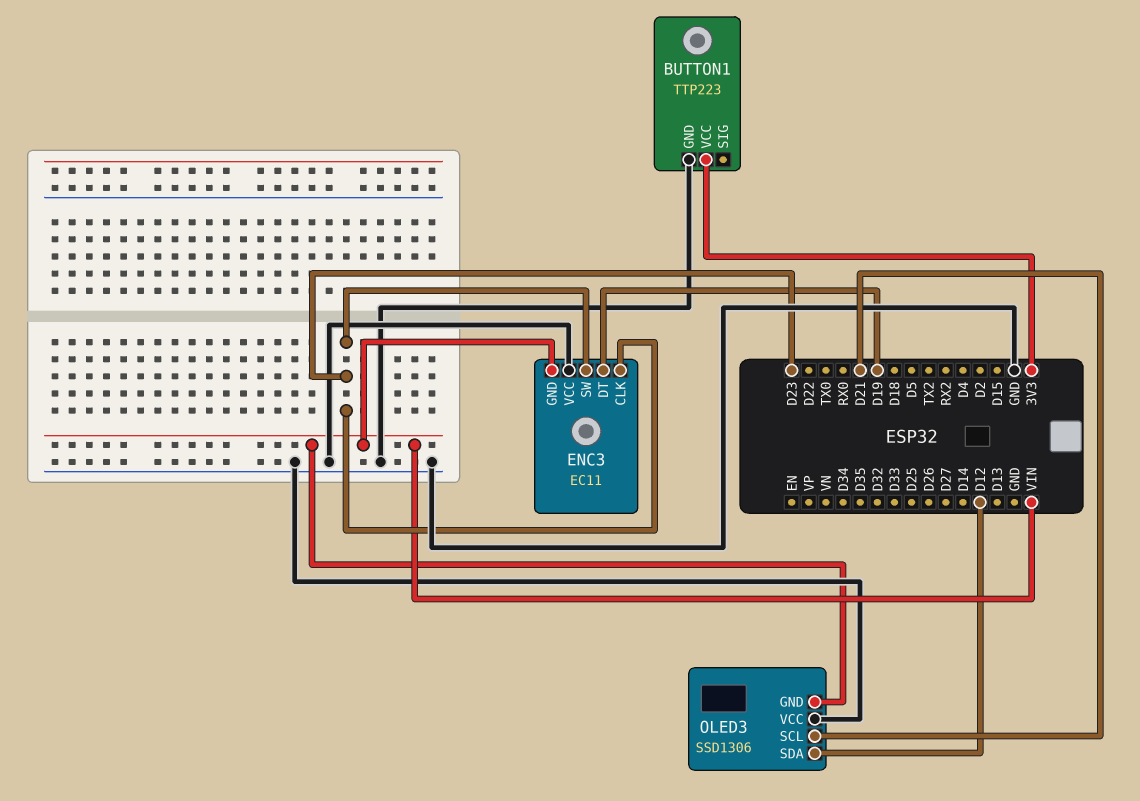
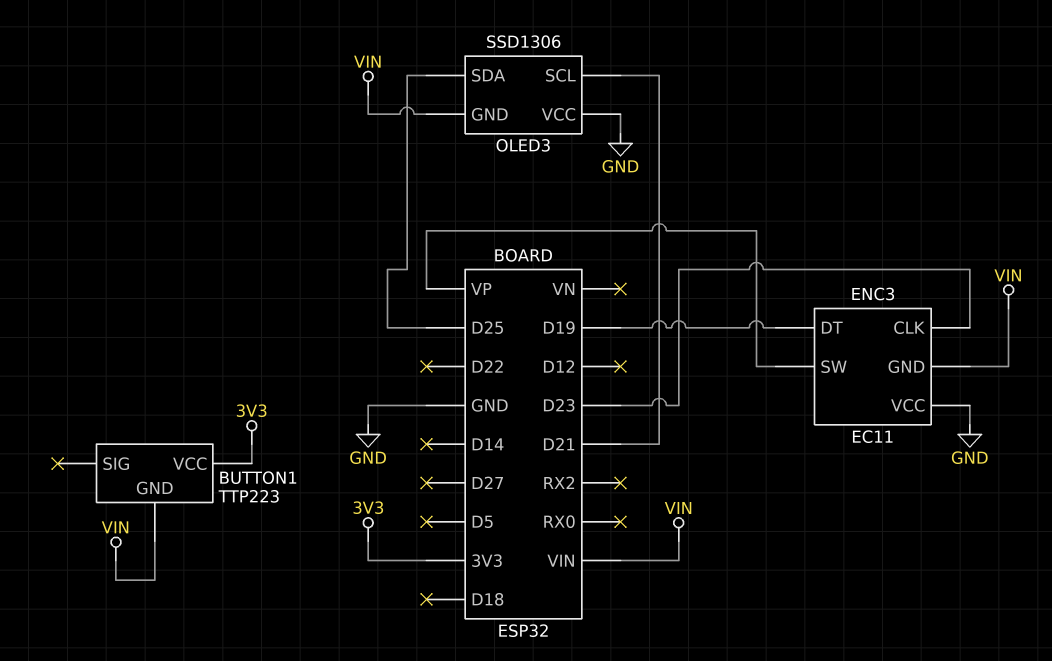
BUTTON1 pin GND: GND -> VIN
ENC3 pin SW: D23 -> VP
OLED3 pin SDA: D12 -> D25

